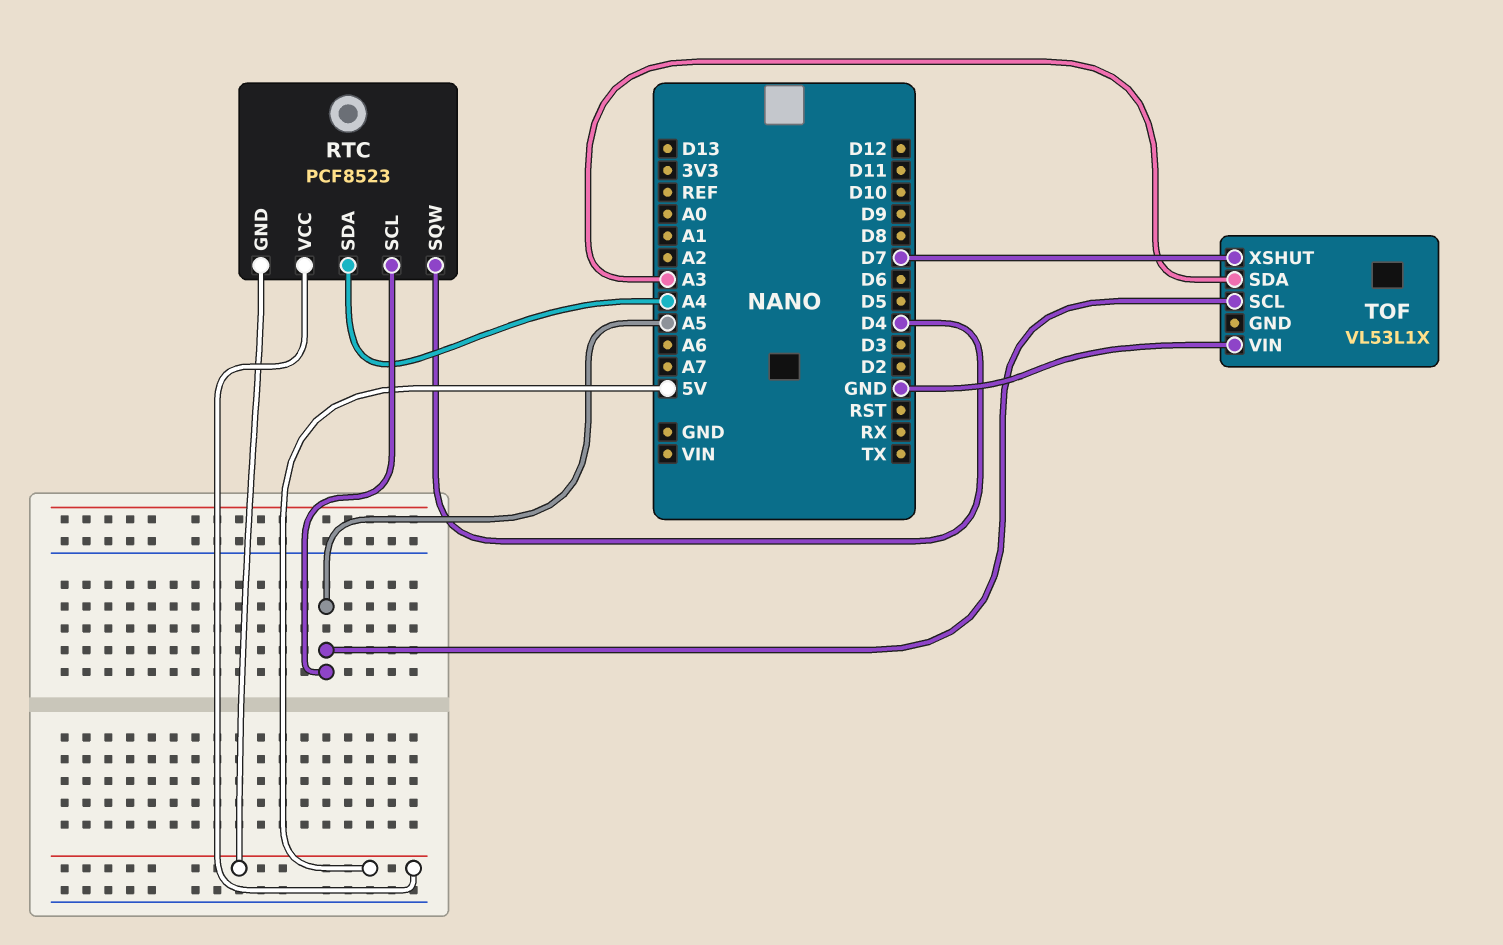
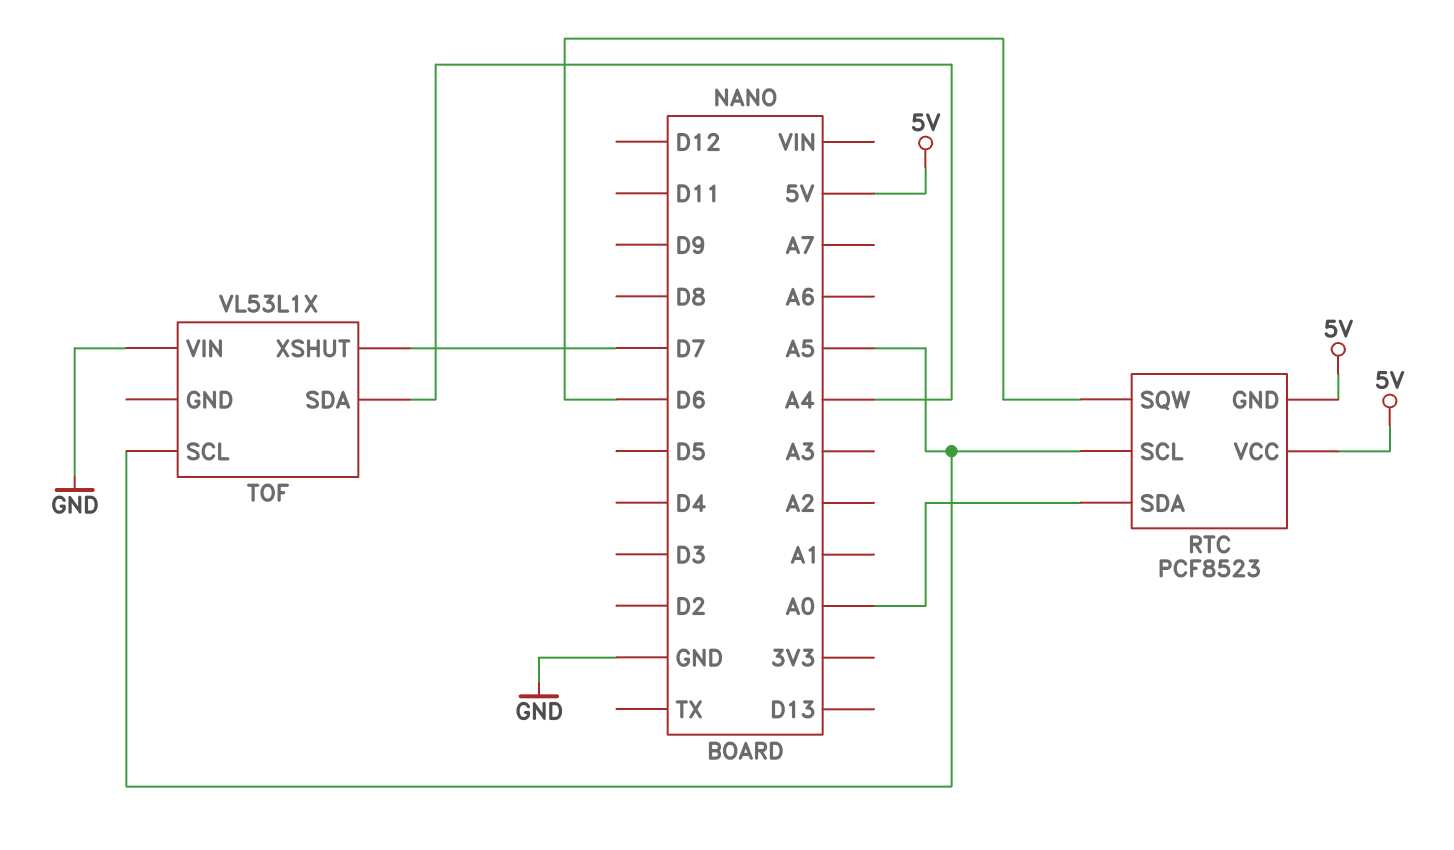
RTC pin SDA: A4 -> A0
RTC pin SQW: D4 -> D6
TOF pin SDA: A3 -> A4

